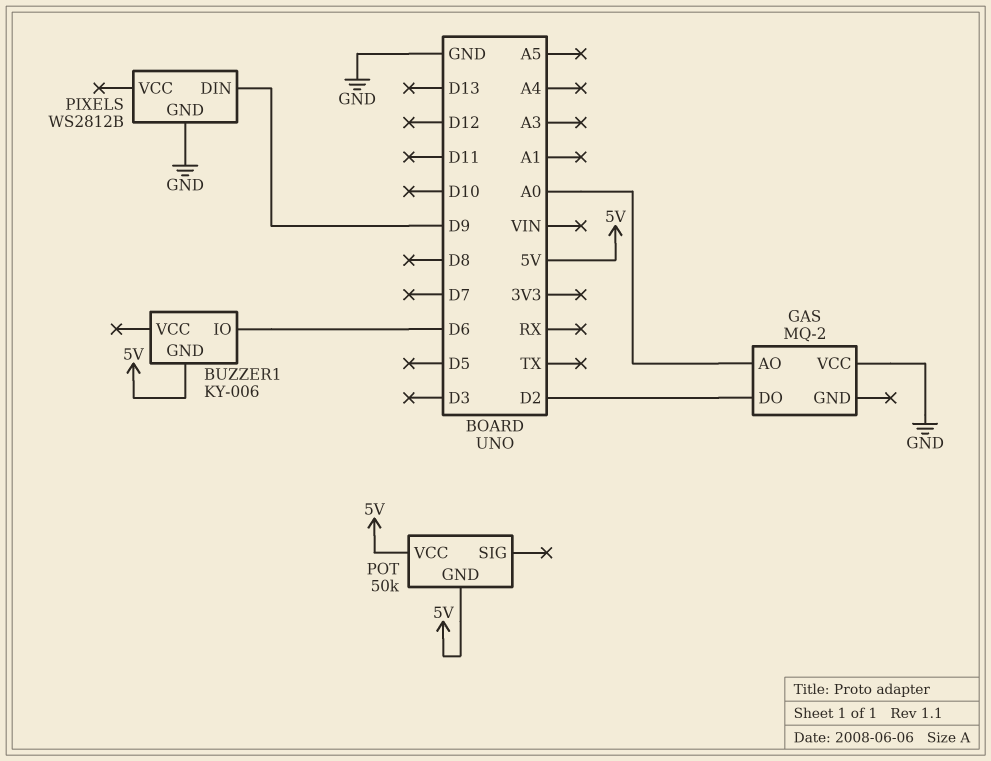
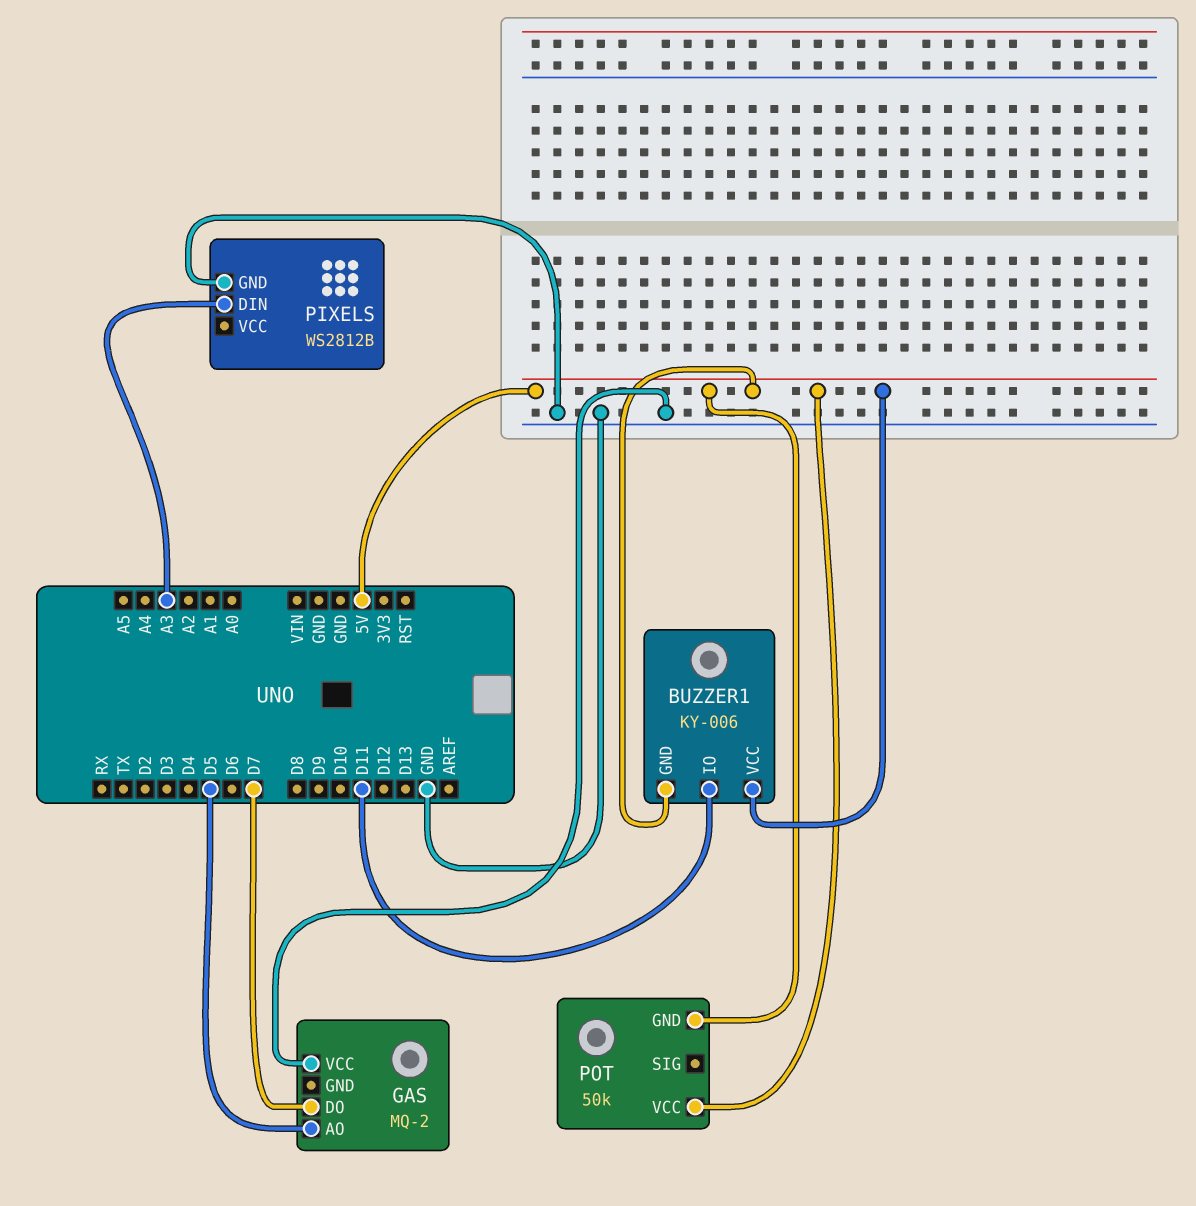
BUZZER1 pin IO: D6 -> D11
BUZZER1 pin VCC: none -> 5V
GAS pin AO: A0 -> D5
GAS pin DO: D2 -> D7
PIXELS pin DIN: D9 -> A3

